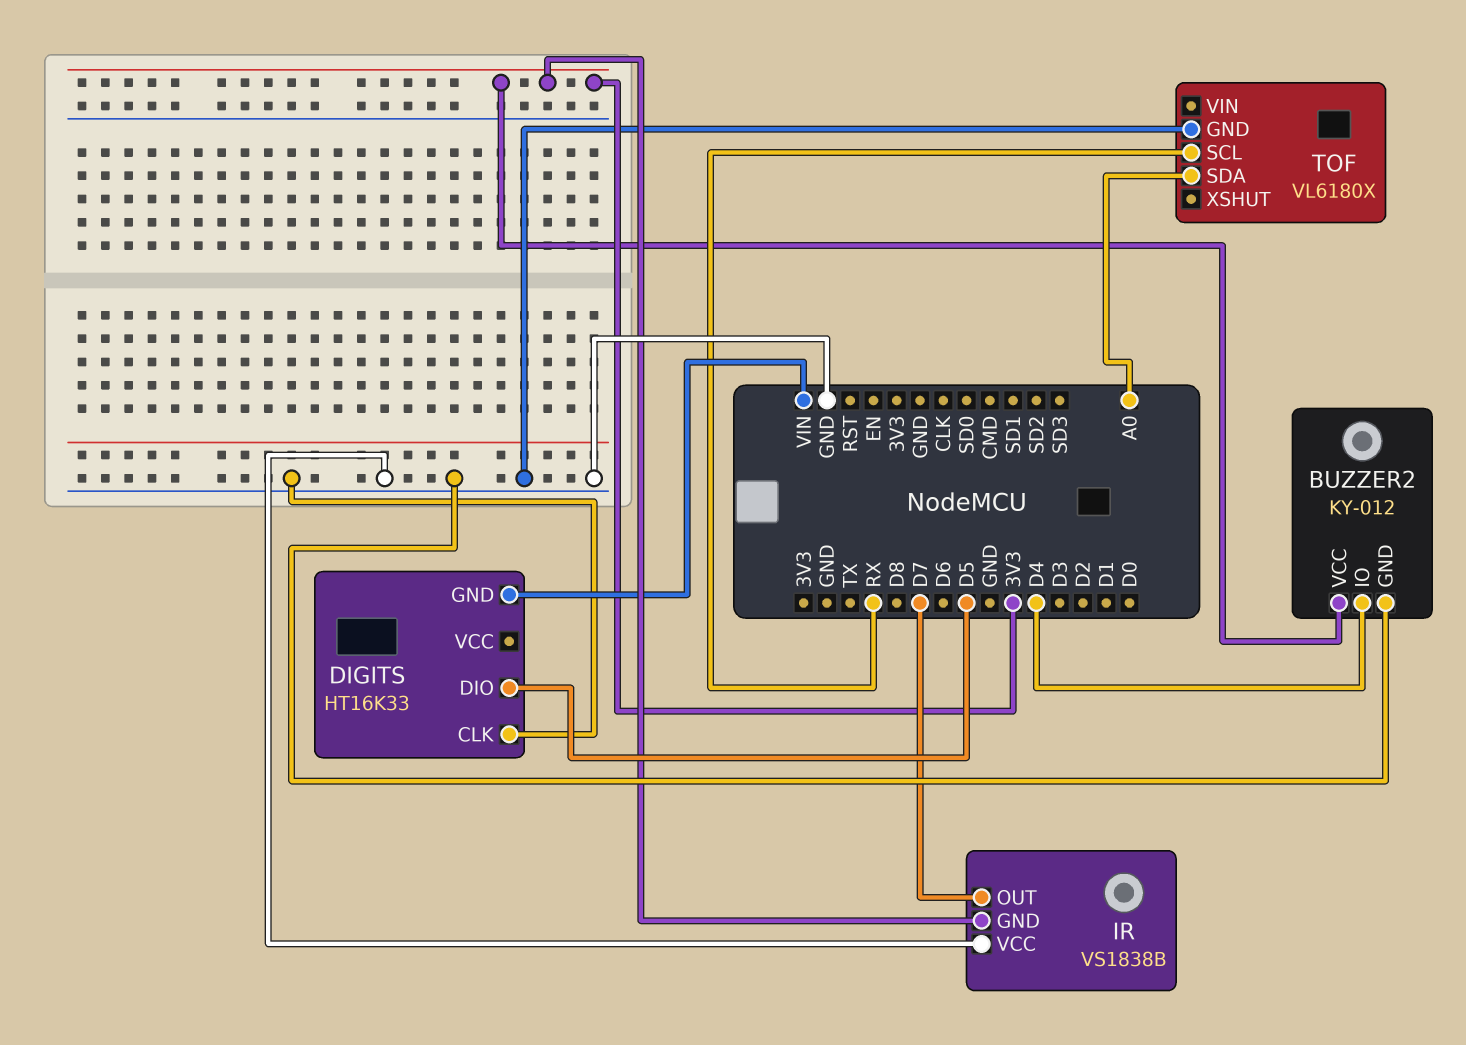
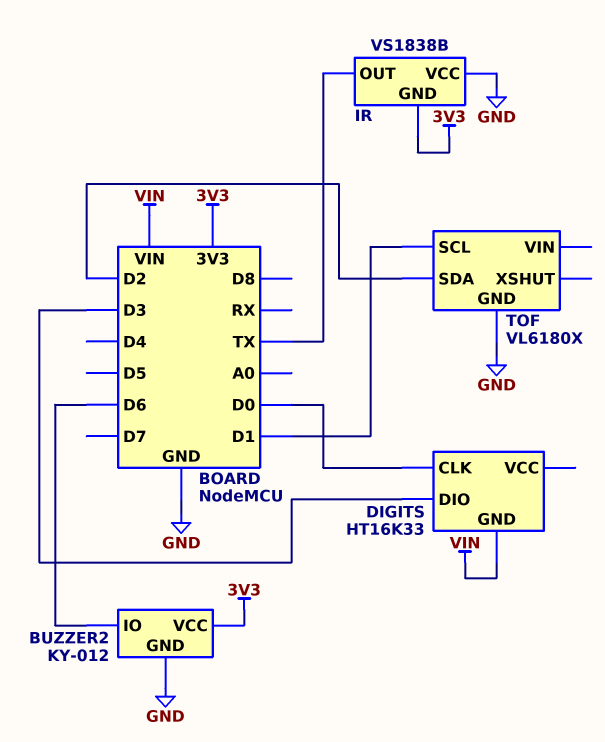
BUZZER2 pin IO: D4 -> D6
DIGITS pin CLK: GND -> D0
DIGITS pin DIO: D5 -> D3
IR pin OUT: D7 -> TX
TOF pin SCL: RX -> D1
TOF pin SDA: A0 -> D2

